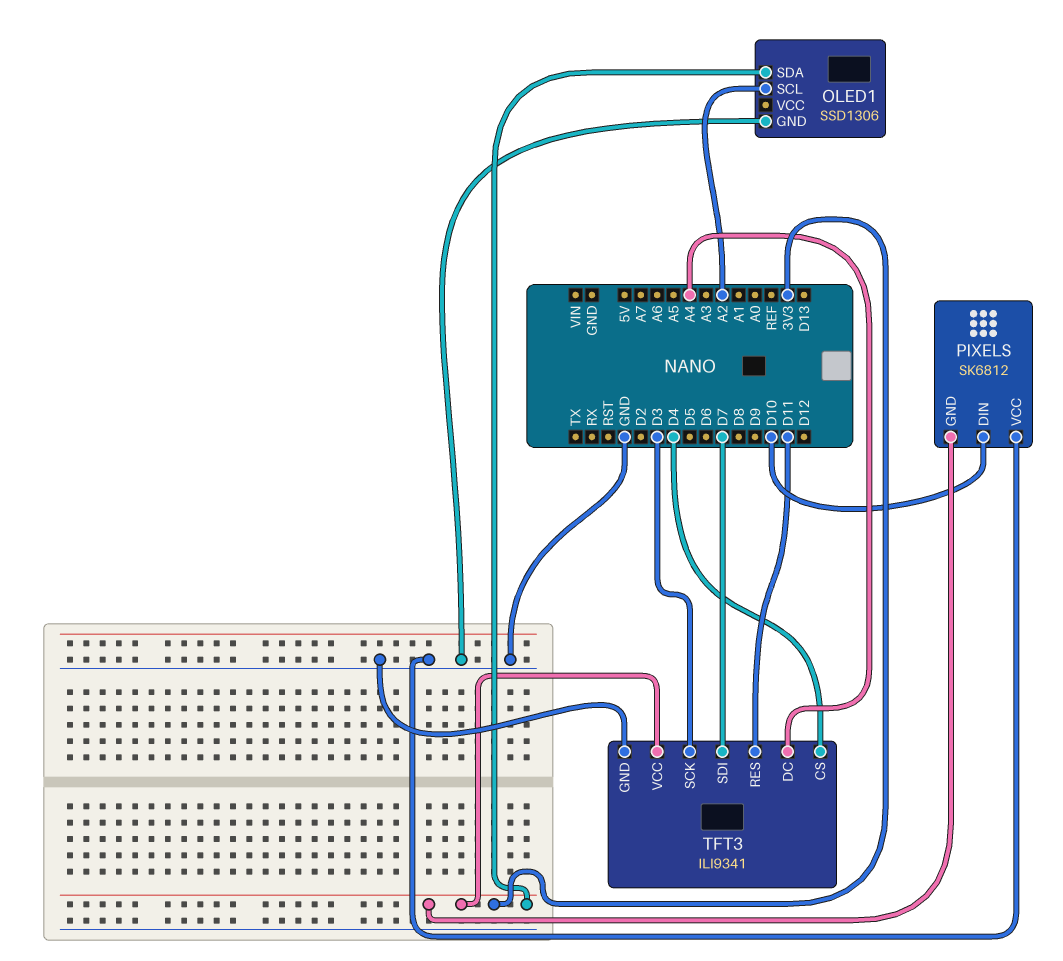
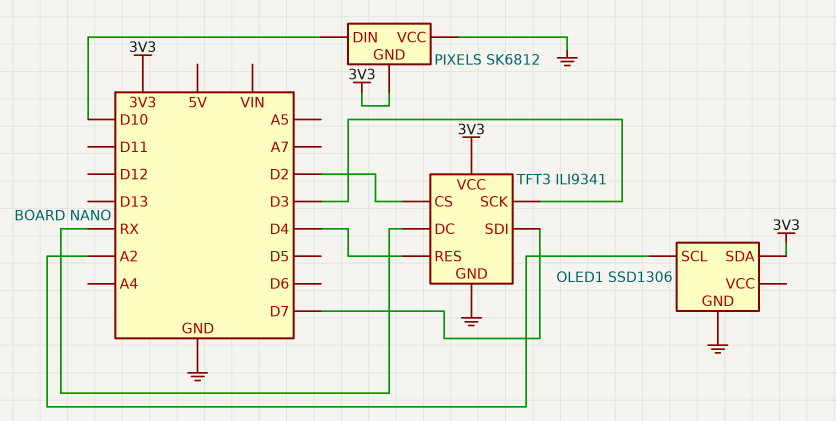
TFT3 pin CS: D4 -> D2
TFT3 pin DC: A4 -> RX
TFT3 pin RES: D11 -> D4

